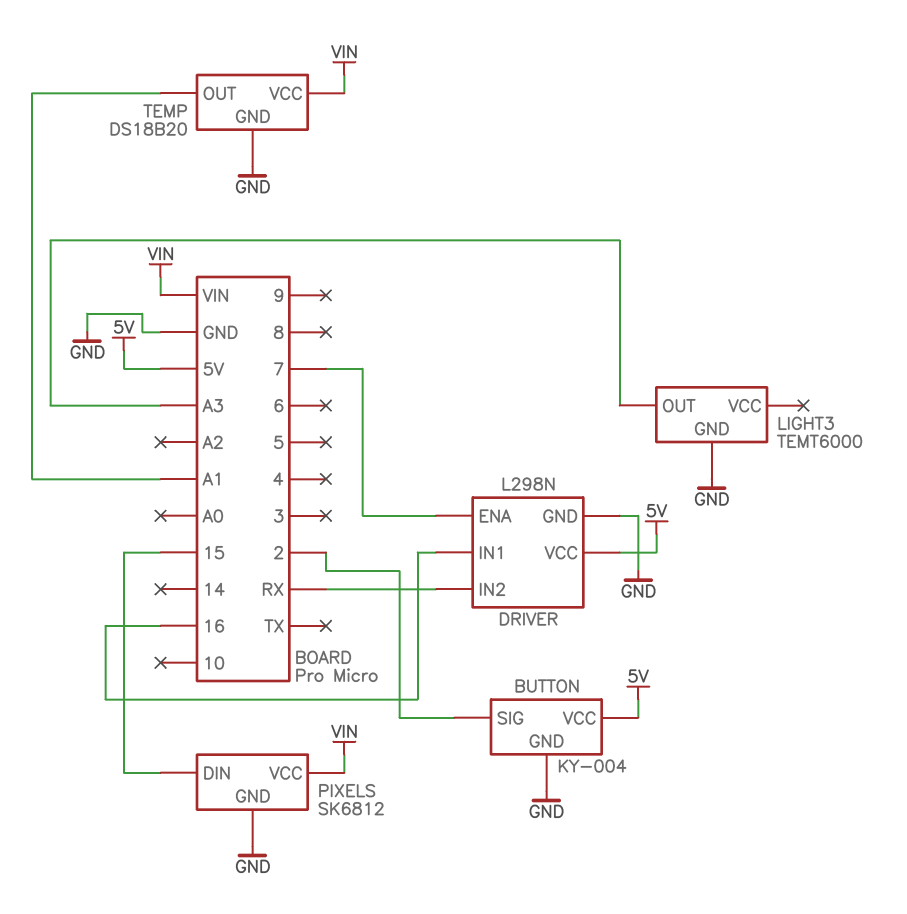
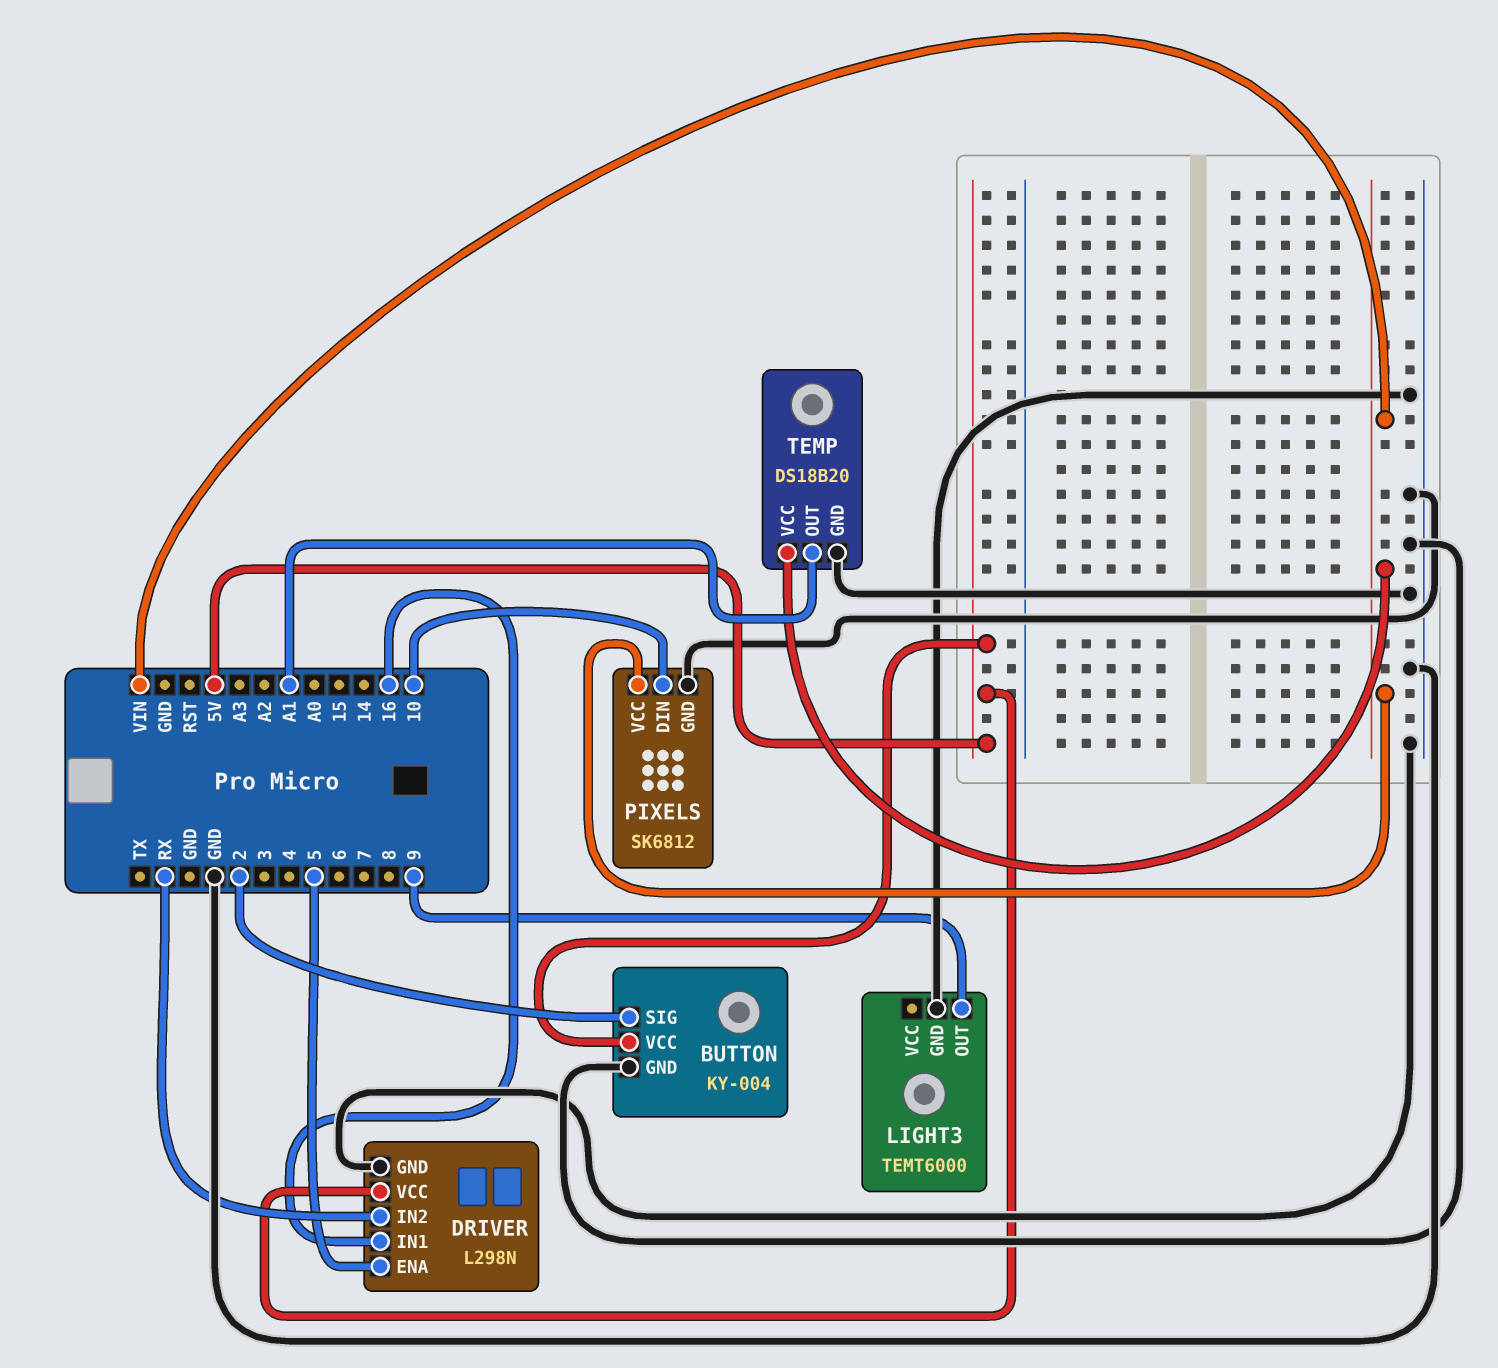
DRIVER pin ENA: 7 -> 5
LIGHT3 pin OUT: A3 -> 9
PIXELS pin DIN: 15 -> 10

